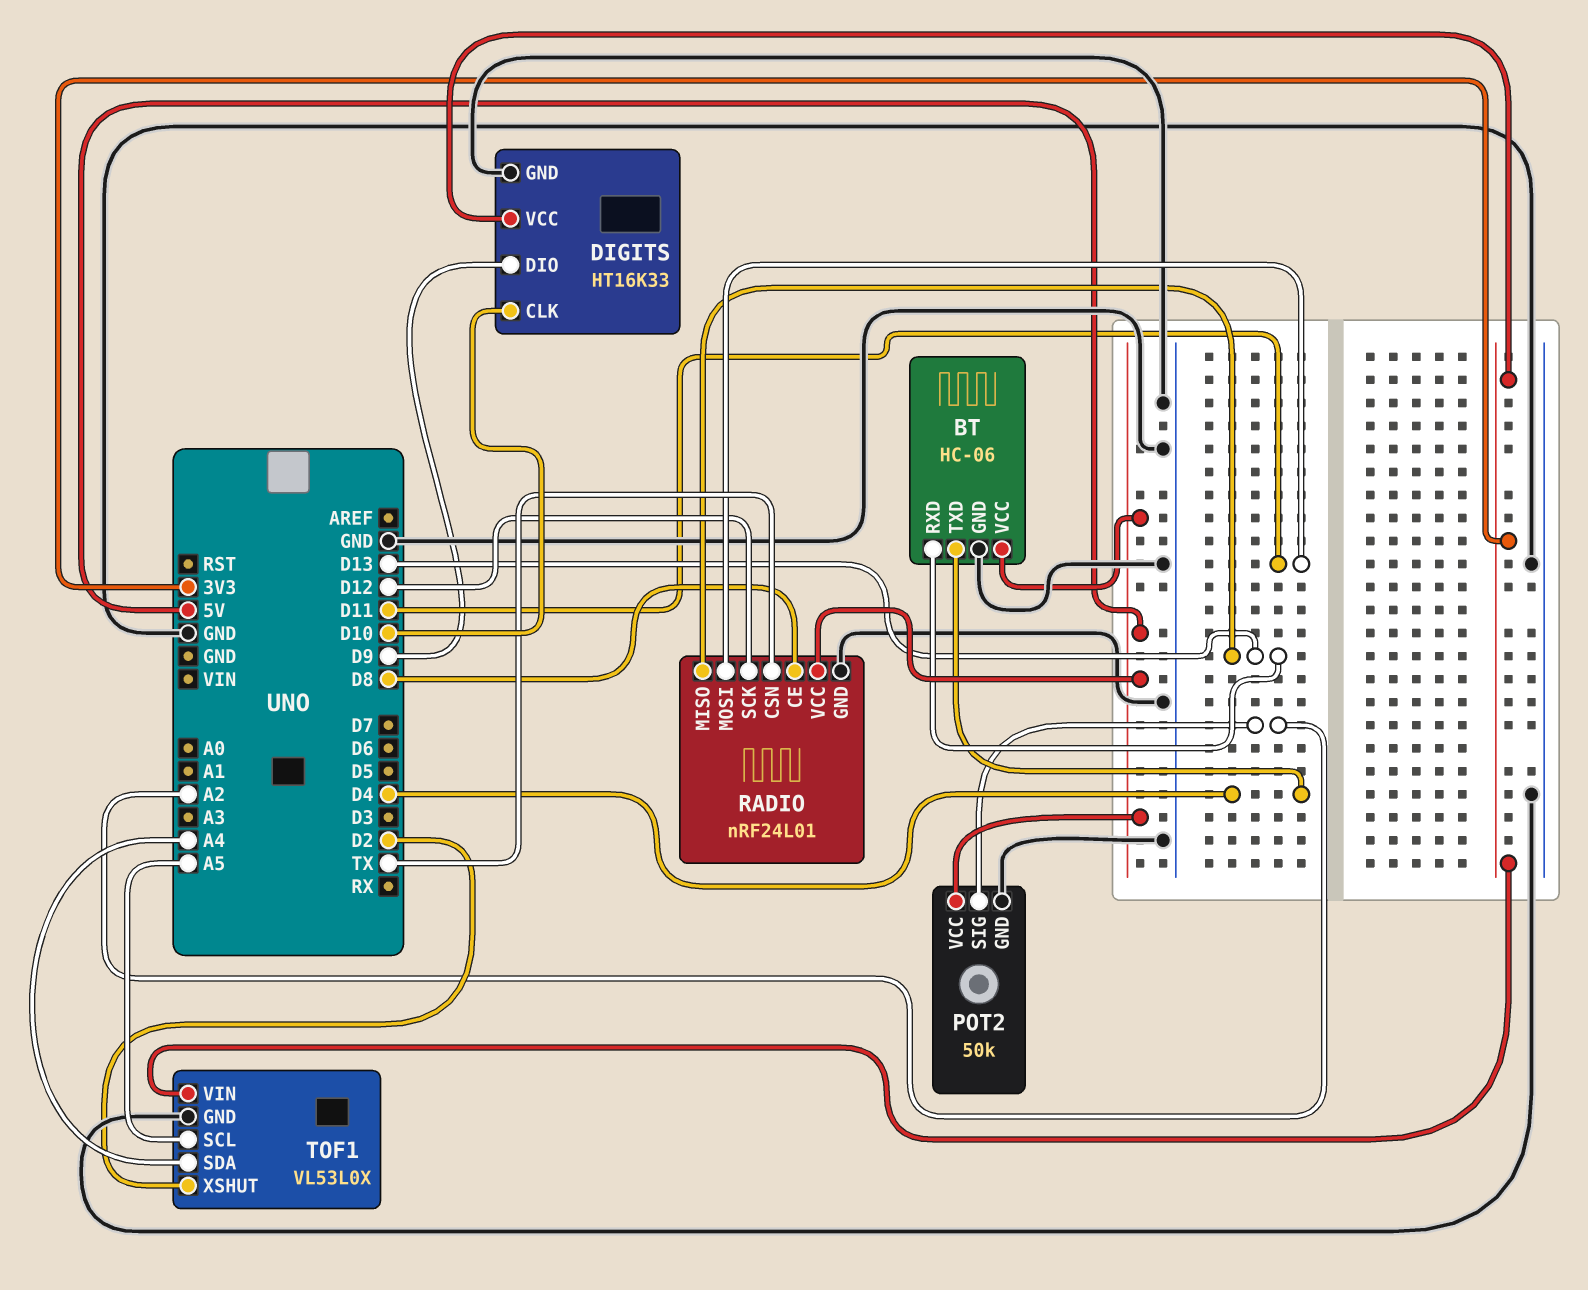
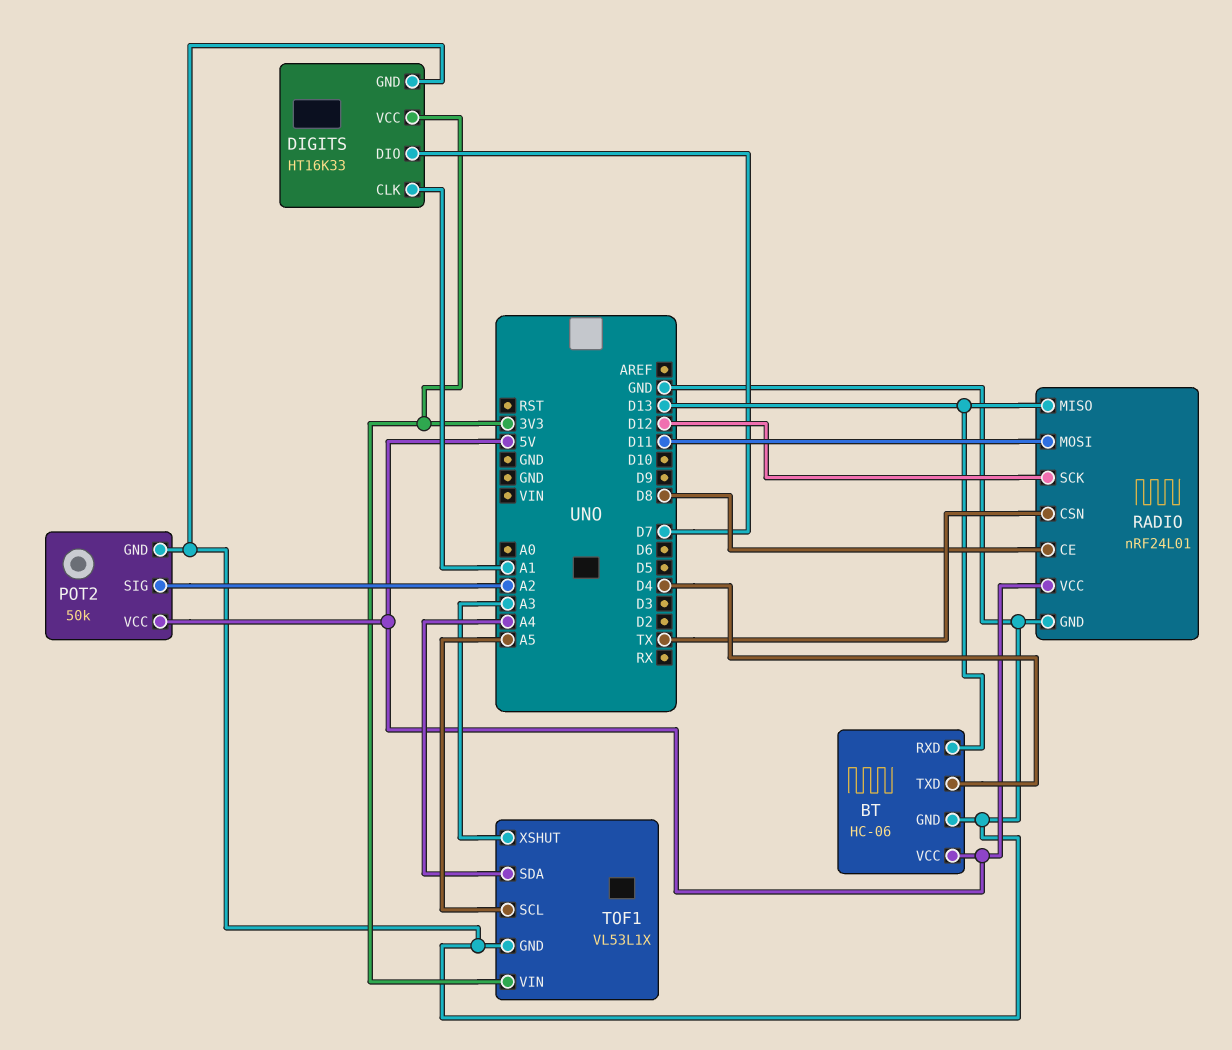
DIGITS pin CLK: D10 -> A1
DIGITS pin DIO: D9 -> D7
TOF1: VL53L0X -> VL53L1X
TOF1 pin XSHUT: D2 -> A3

